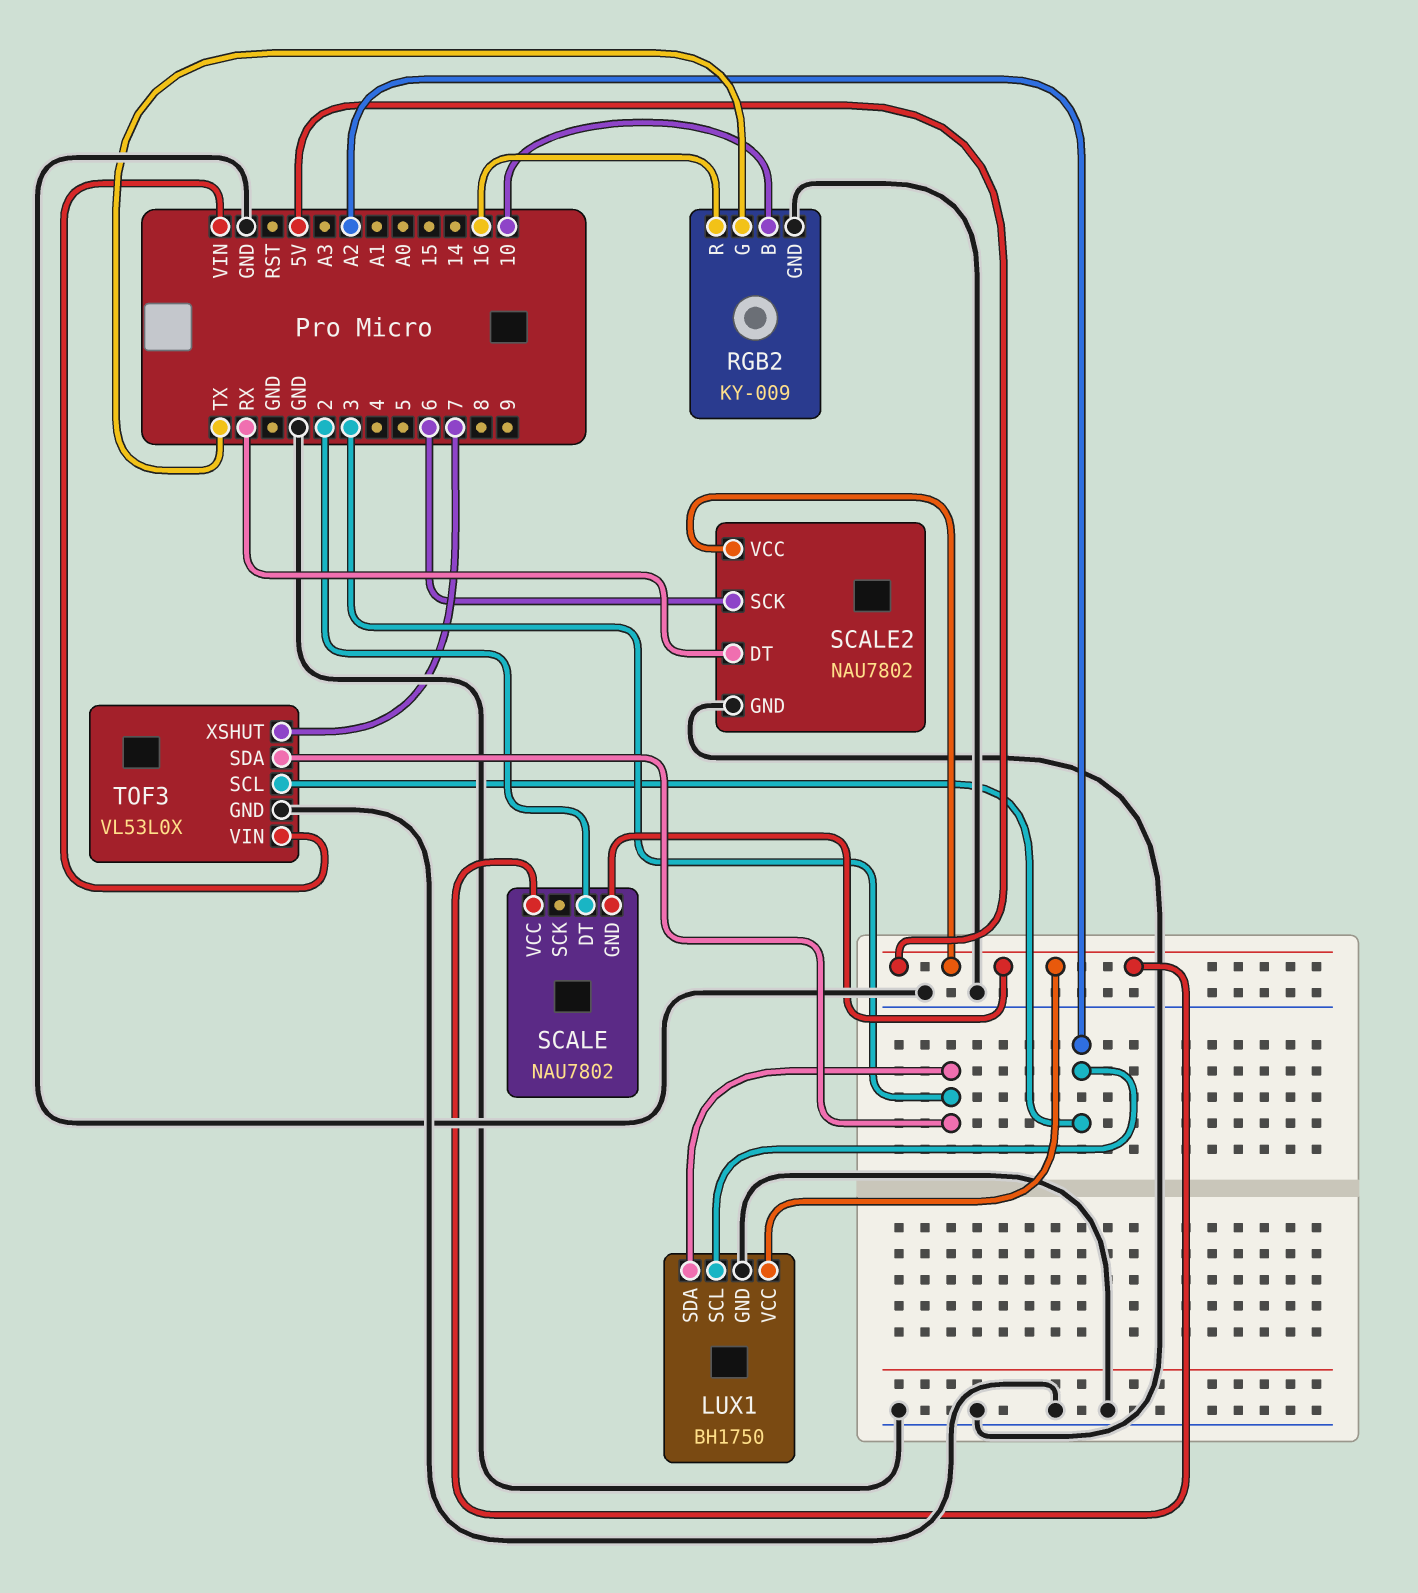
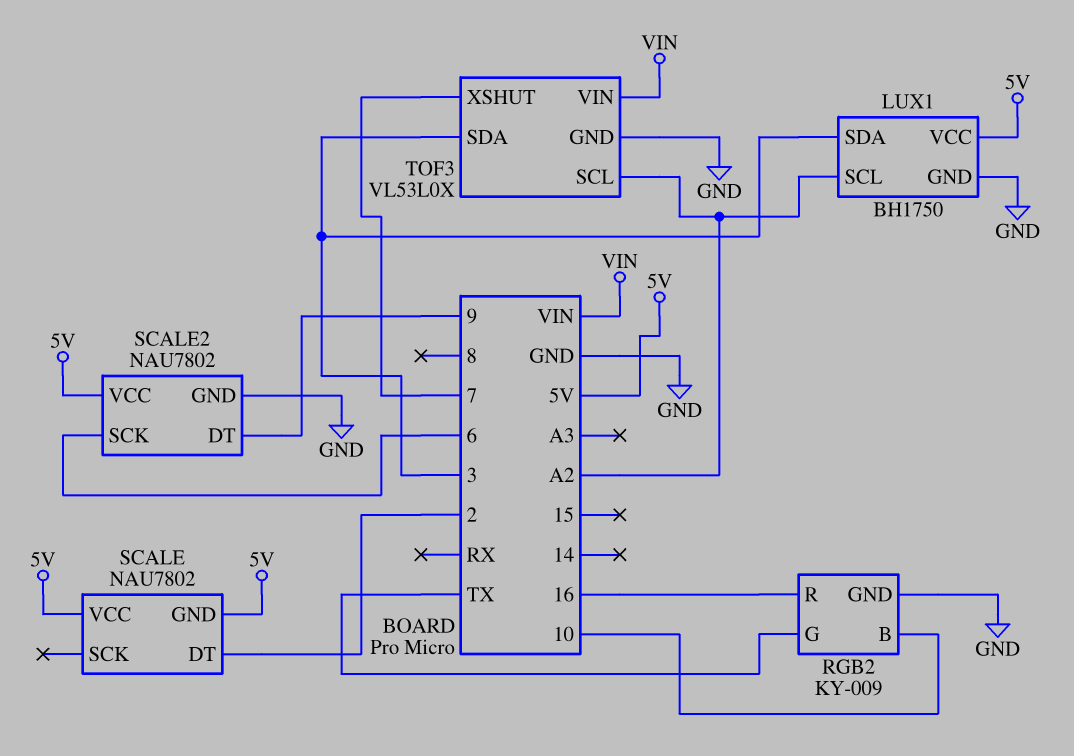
SCALE2 pin DT: RX -> 9

